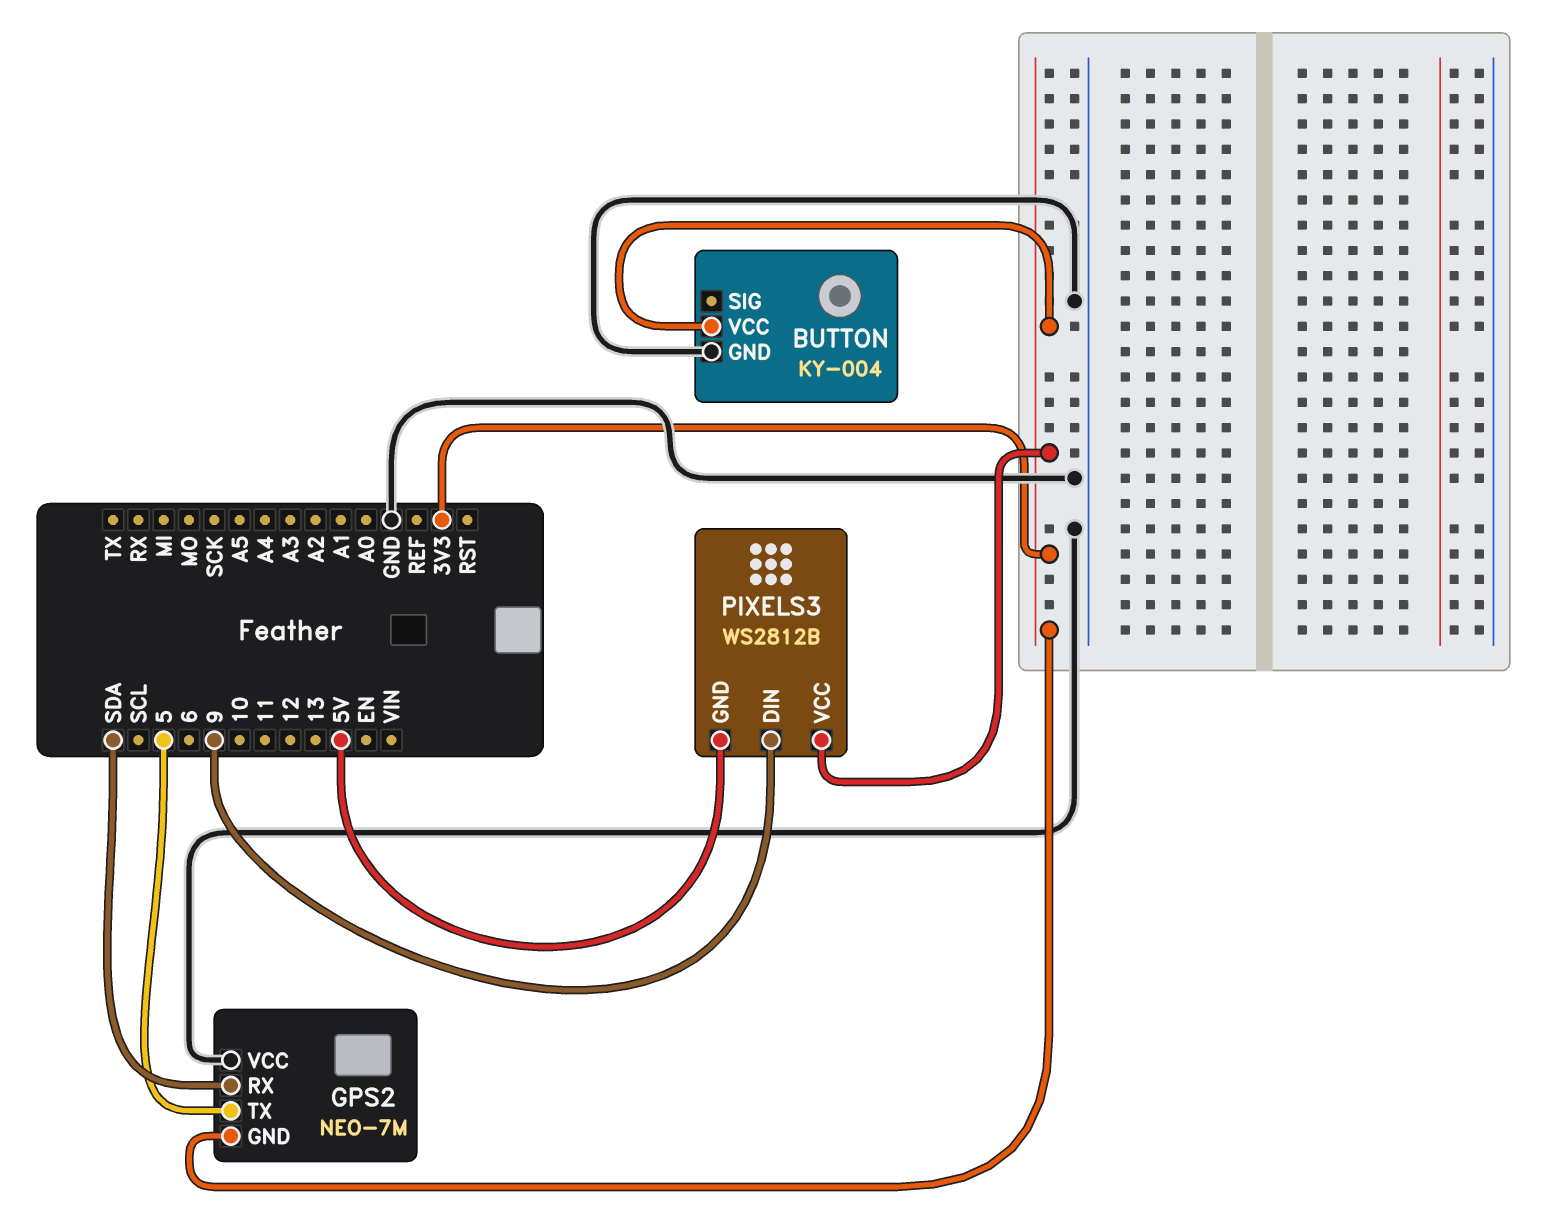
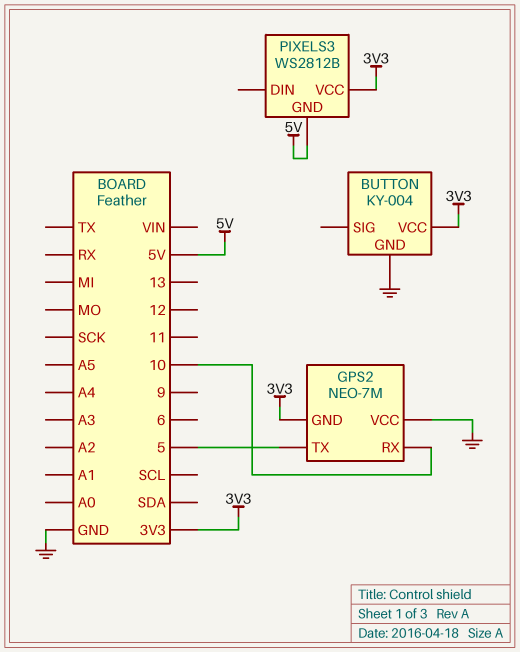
GPS2 pin RX: SDA -> 10
PIXELS3 pin DIN: 9 -> none

